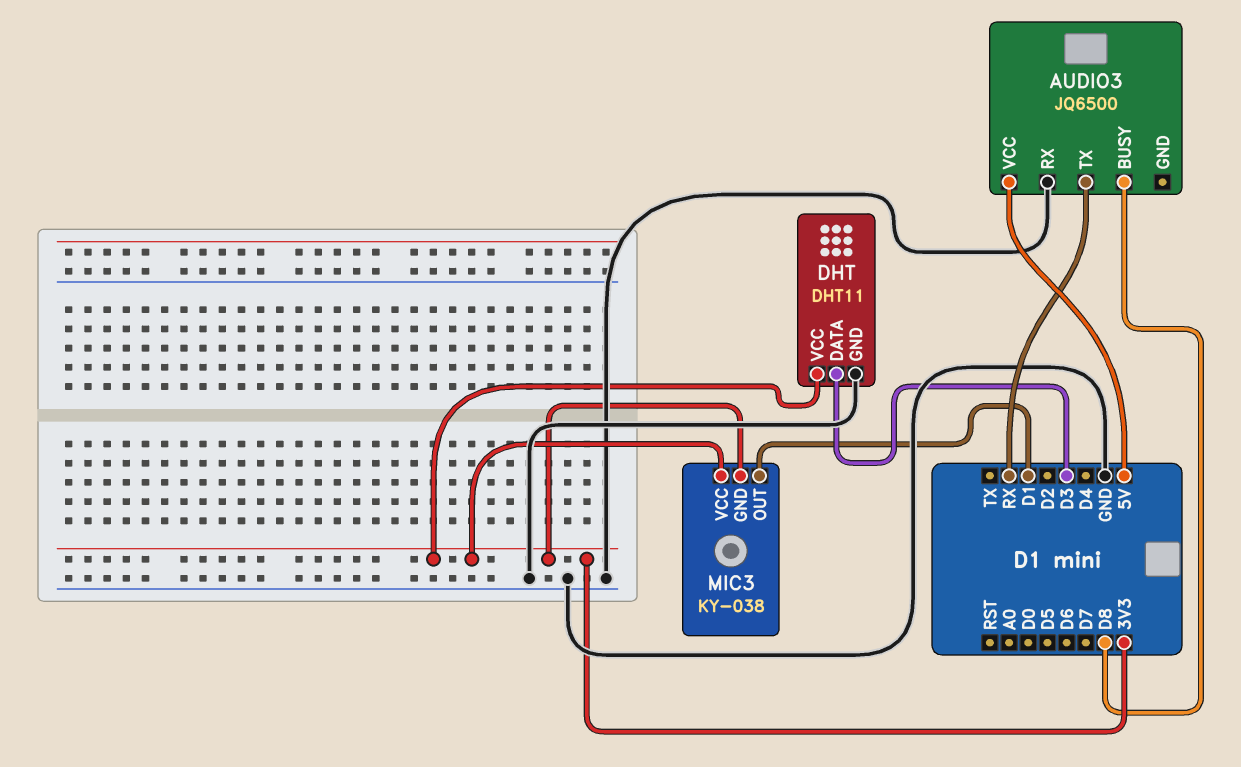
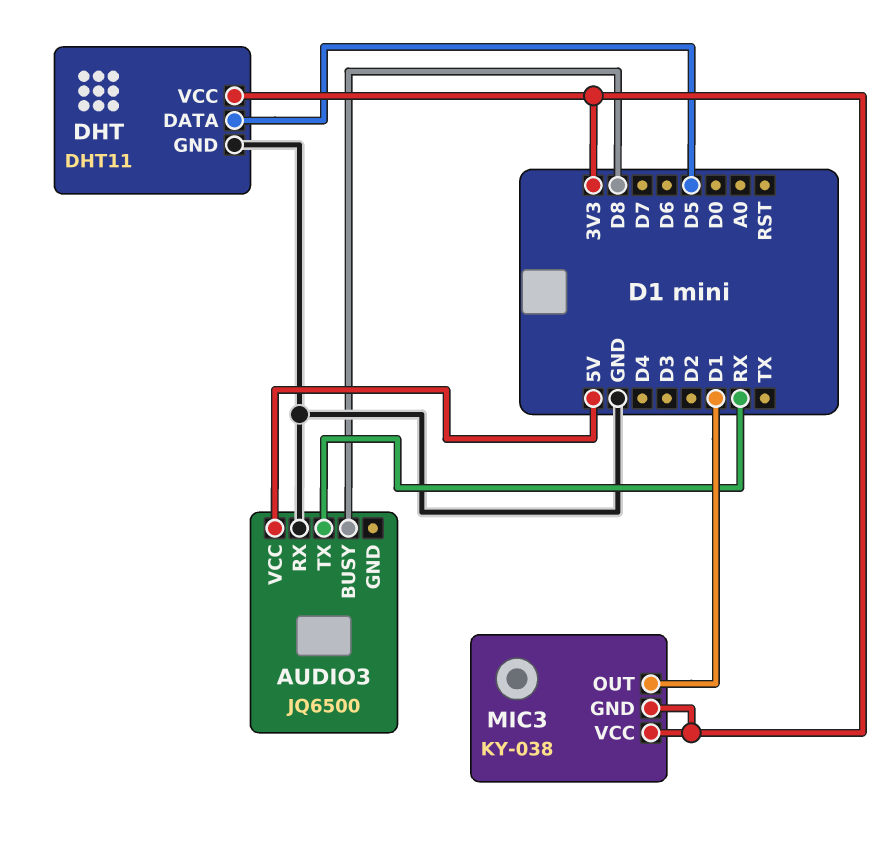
DHT pin DATA: D3 -> D5

